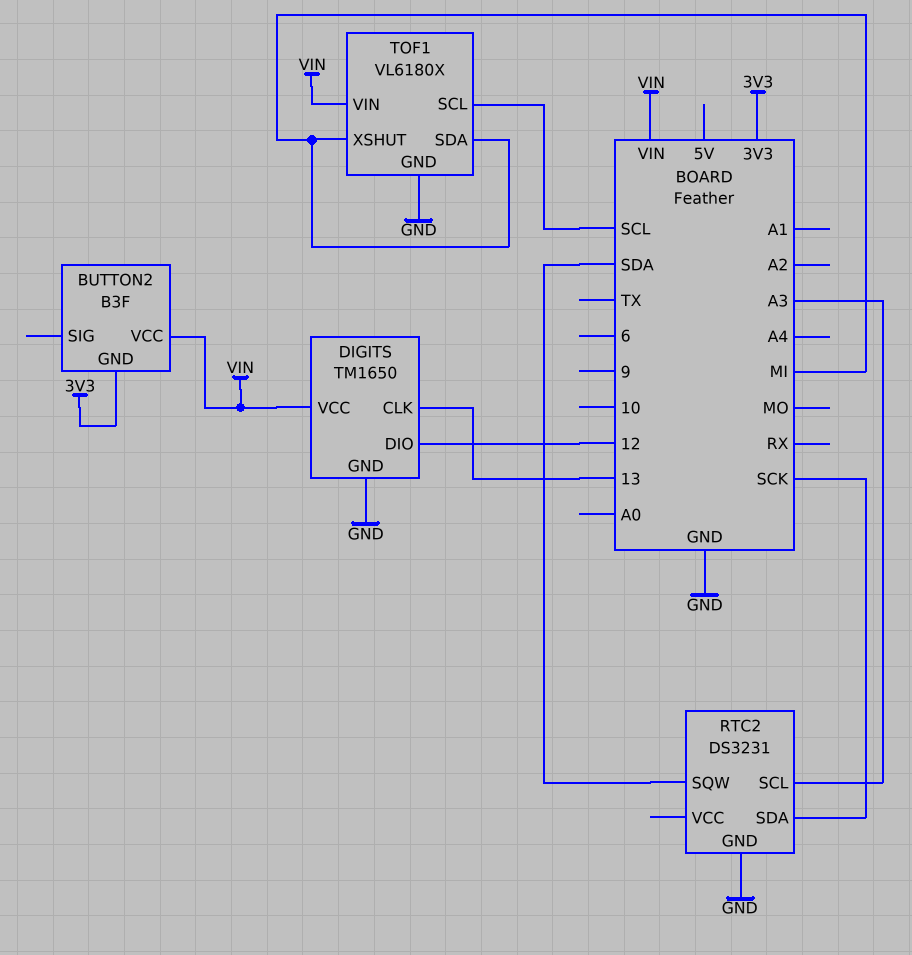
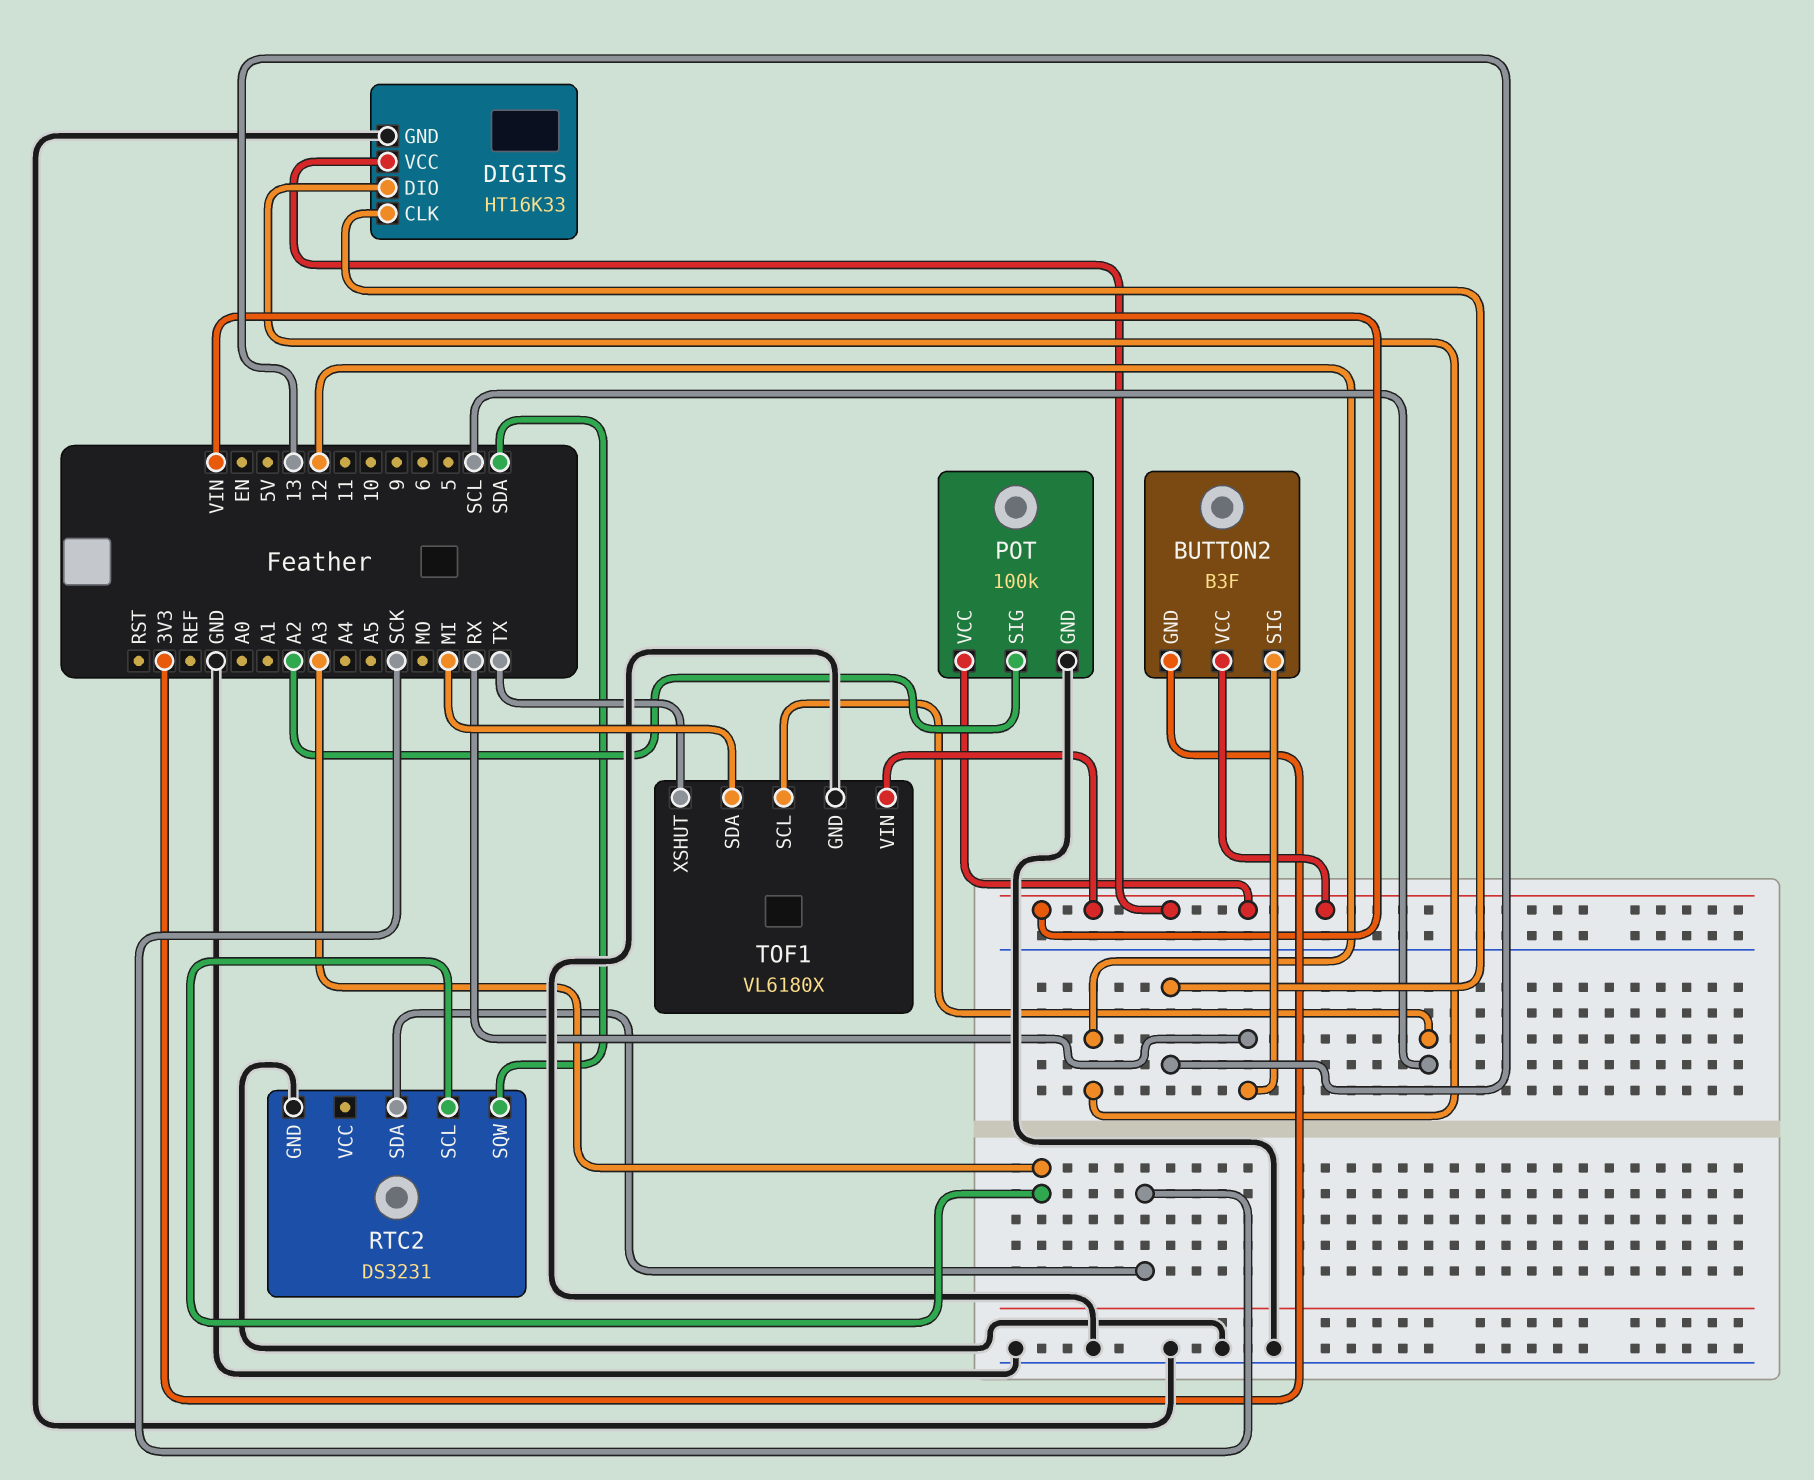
BUTTON2 pin SIG: none -> RX
DIGITS: TM1650 -> HT16K33
POT: none -> 100k
POT pin GND: none -> GND
POT pin SIG: none -> A2
POT pin VCC: none -> VIN
TOF1 pin XSHUT: MI -> TX

